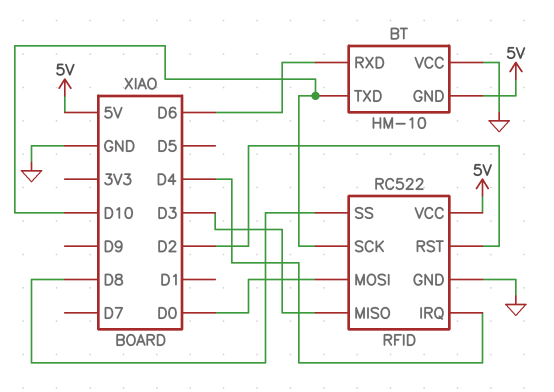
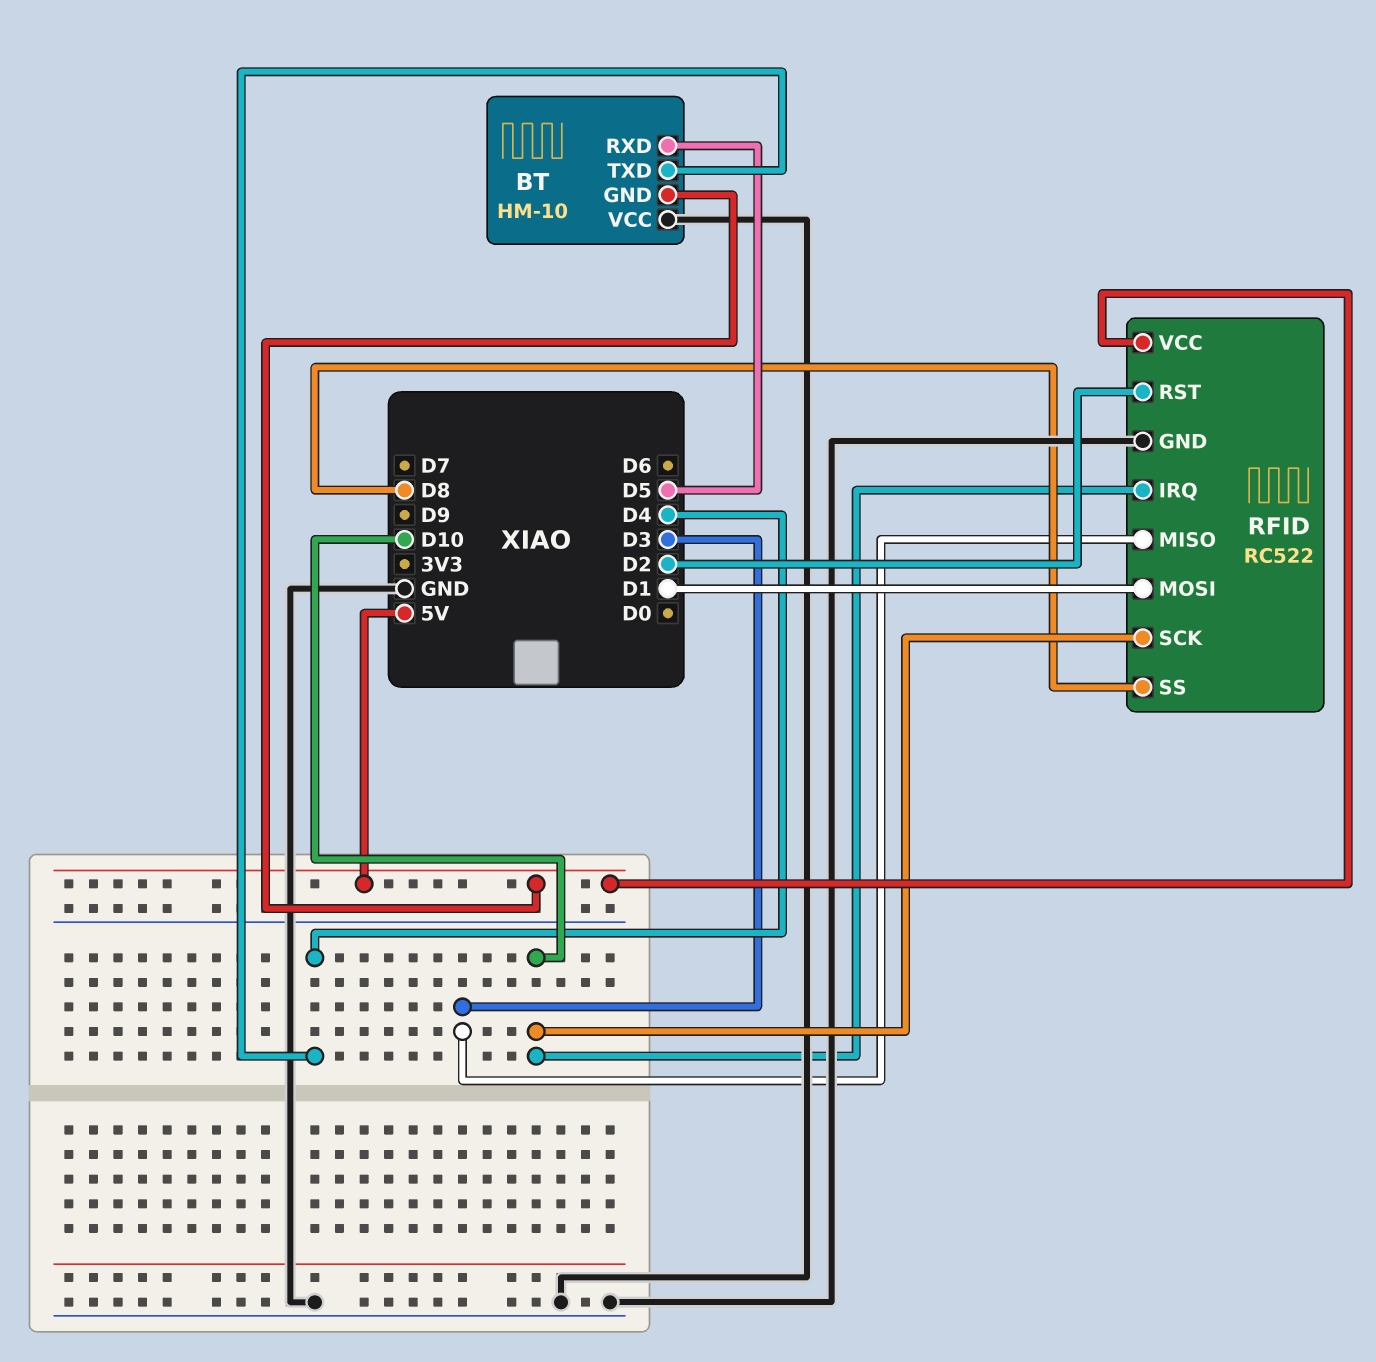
BT pin RXD: D6 -> D5
BT pin TXD: D10 -> D4
RFID pin IRQ: D4 -> D10
RFID pin MOSI: D0 -> D1

